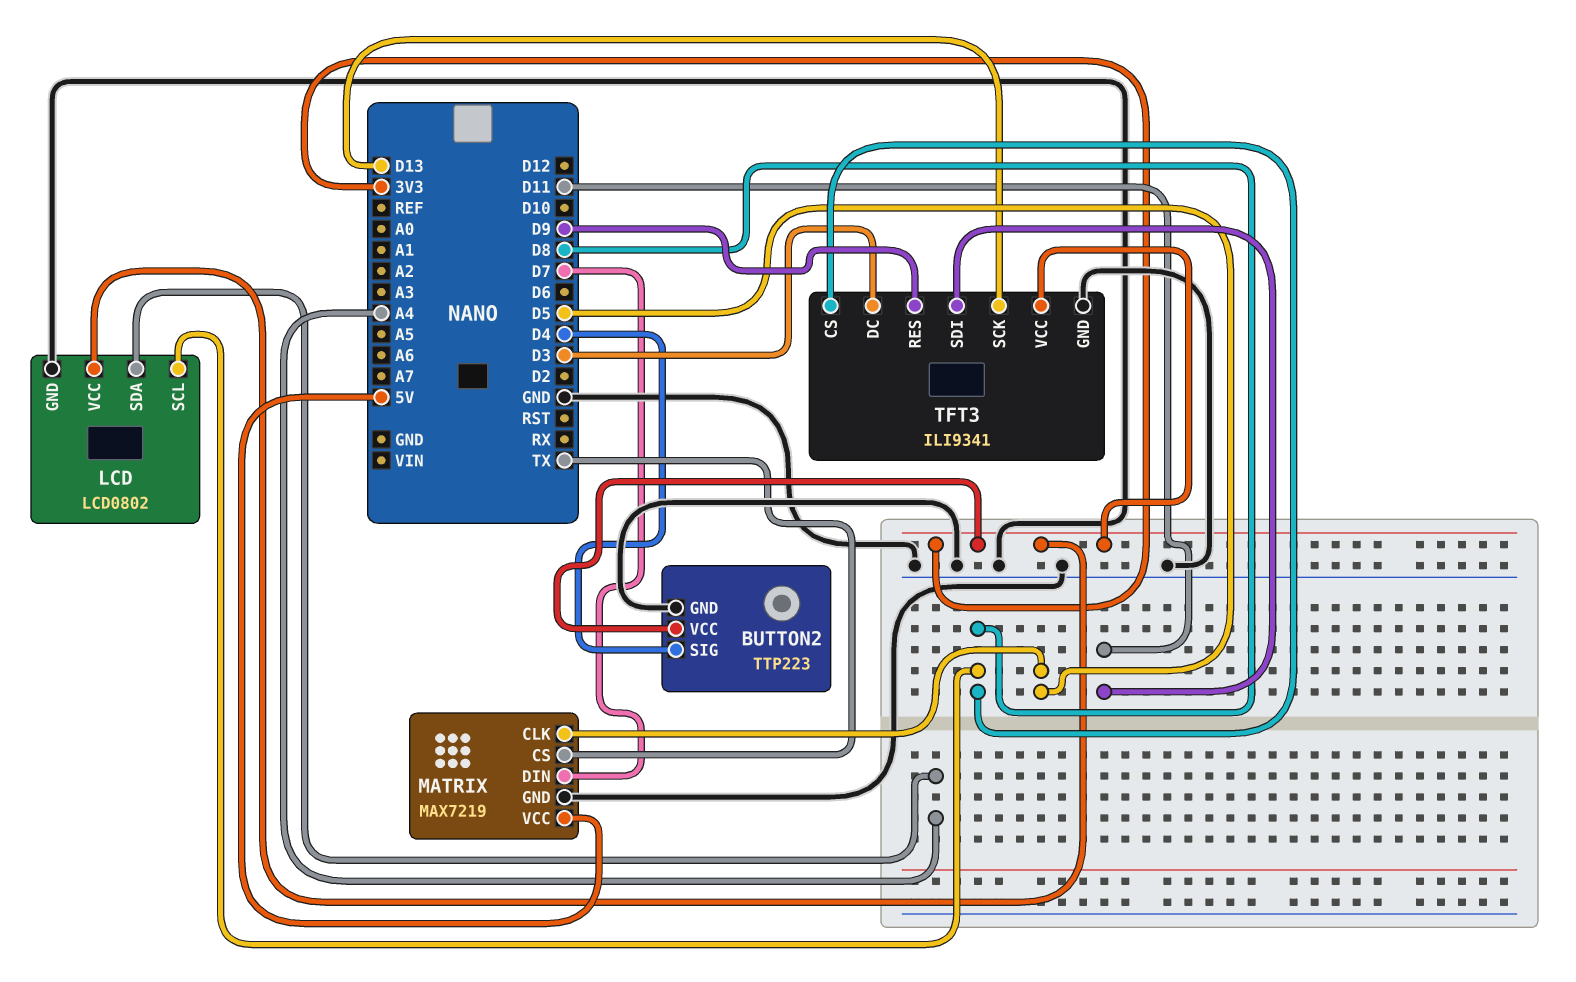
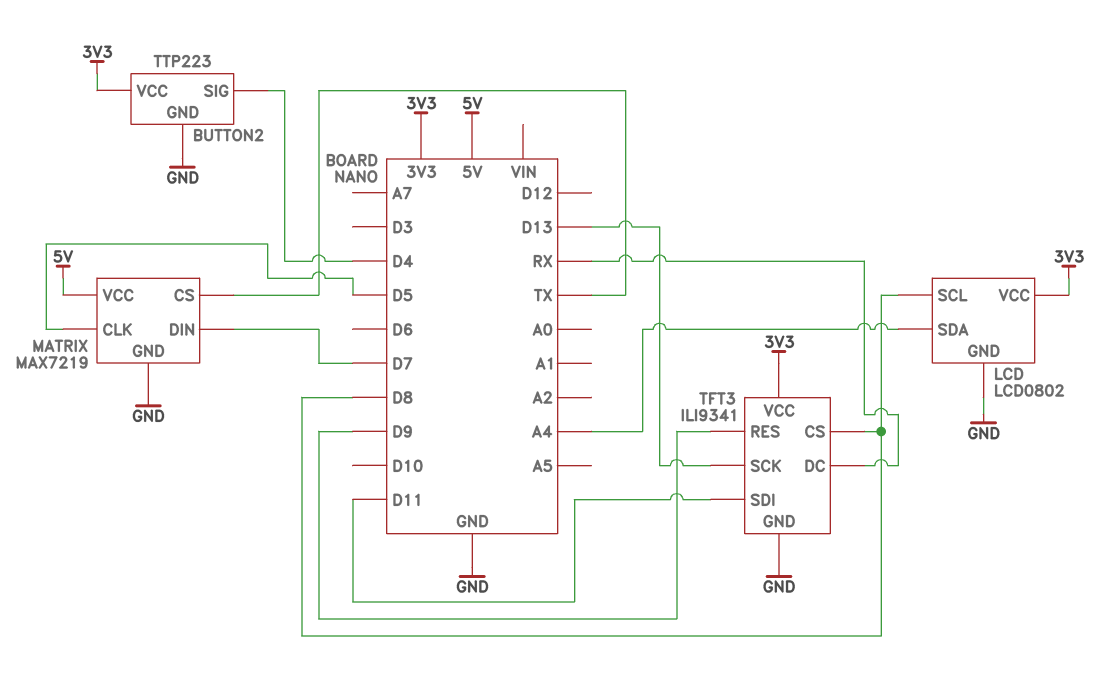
TFT3 pin DC: D3 -> RX

